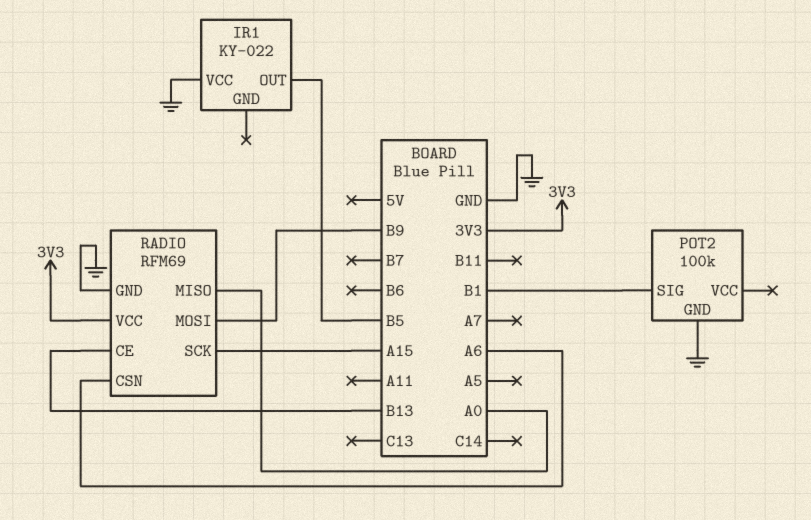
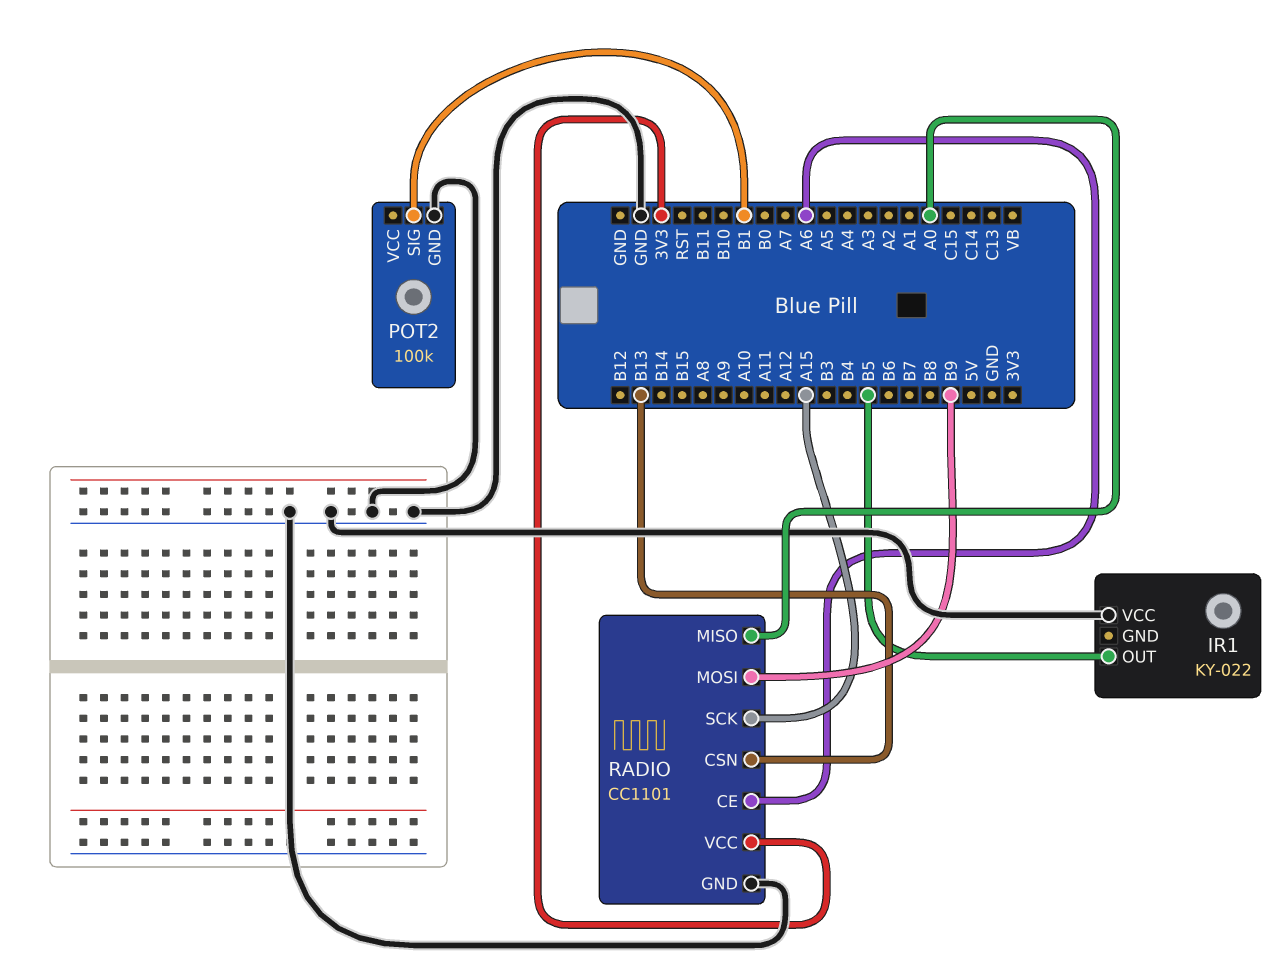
RADIO: RFM69 -> CC1101
RADIO pin CE: B13 -> A6
RADIO pin CSN: A6 -> B13

